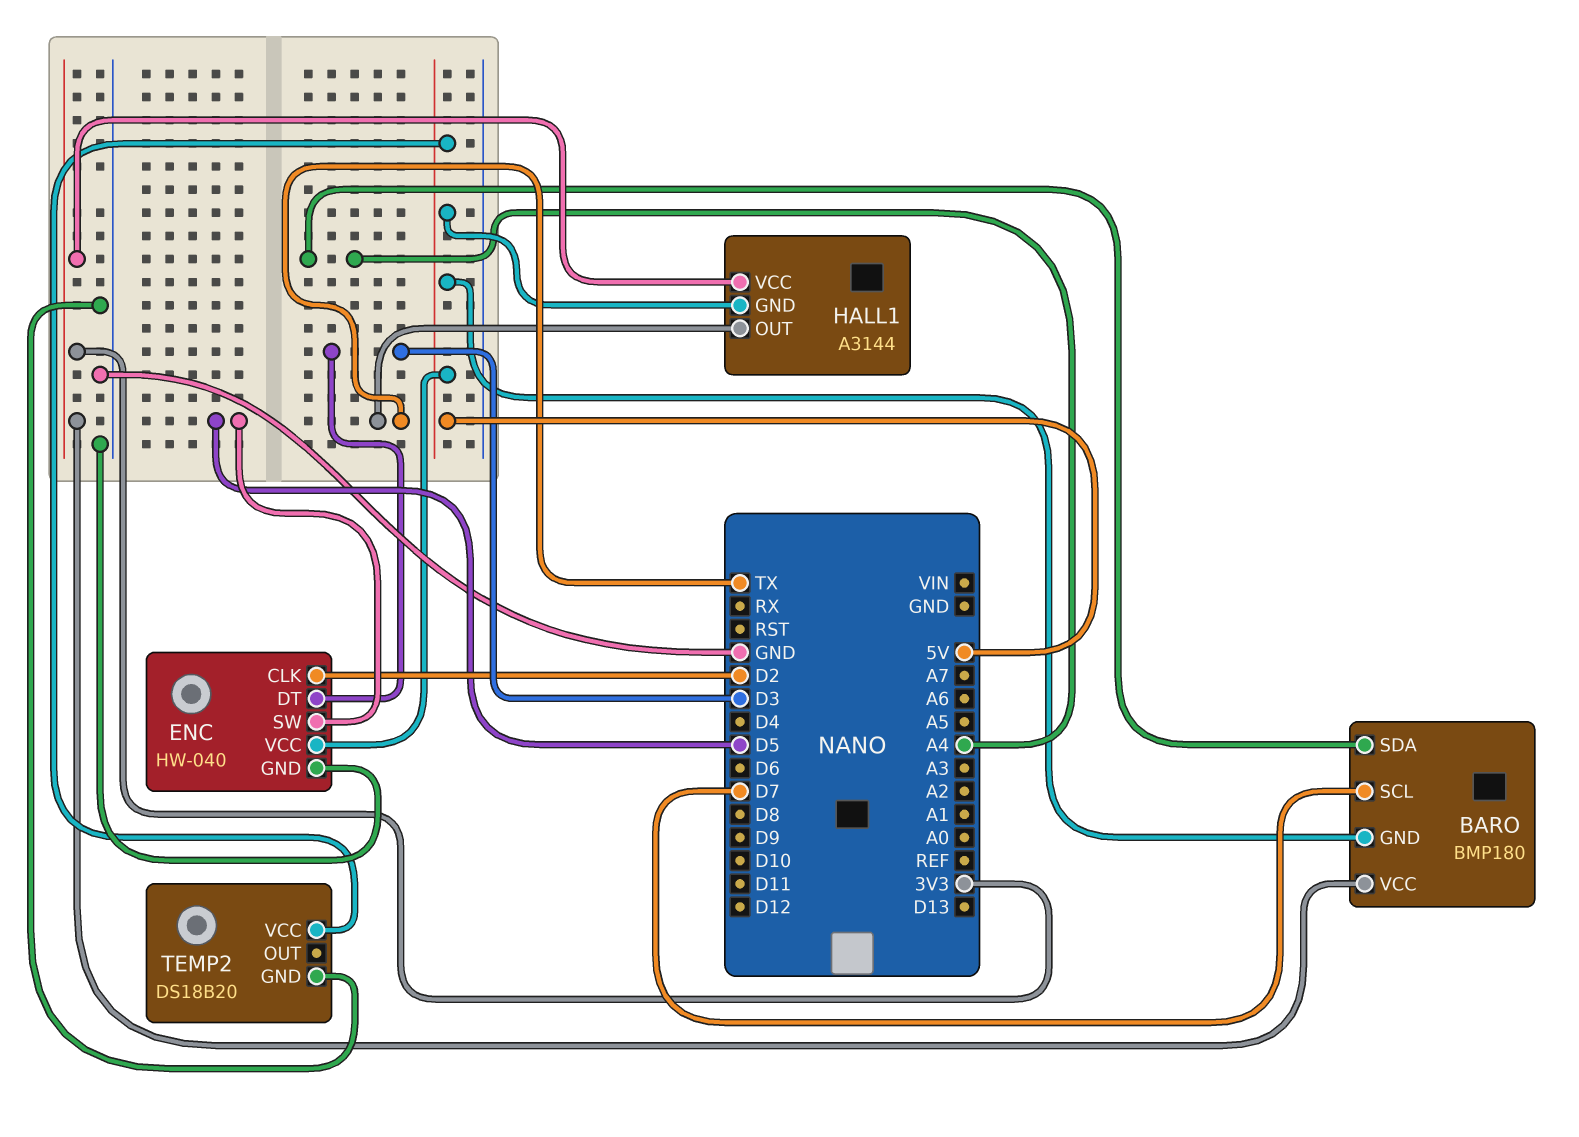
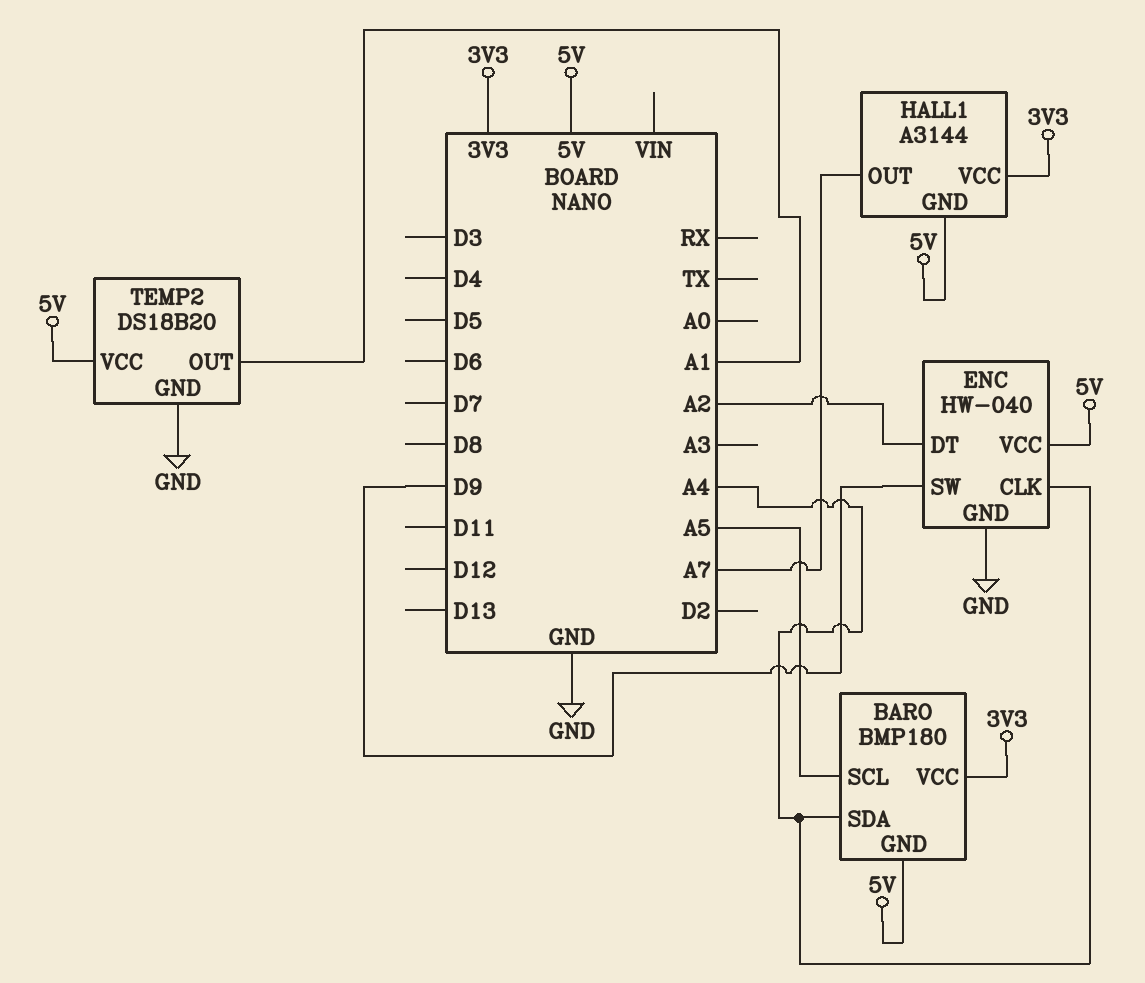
BARO pin SCL: D7 -> A5
ENC pin CLK: D2 -> A4
ENC pin DT: D3 -> A2
ENC pin SW: D5 -> D9
HALL1 pin OUT: TX -> A7
TEMP2 pin OUT: none -> A1

